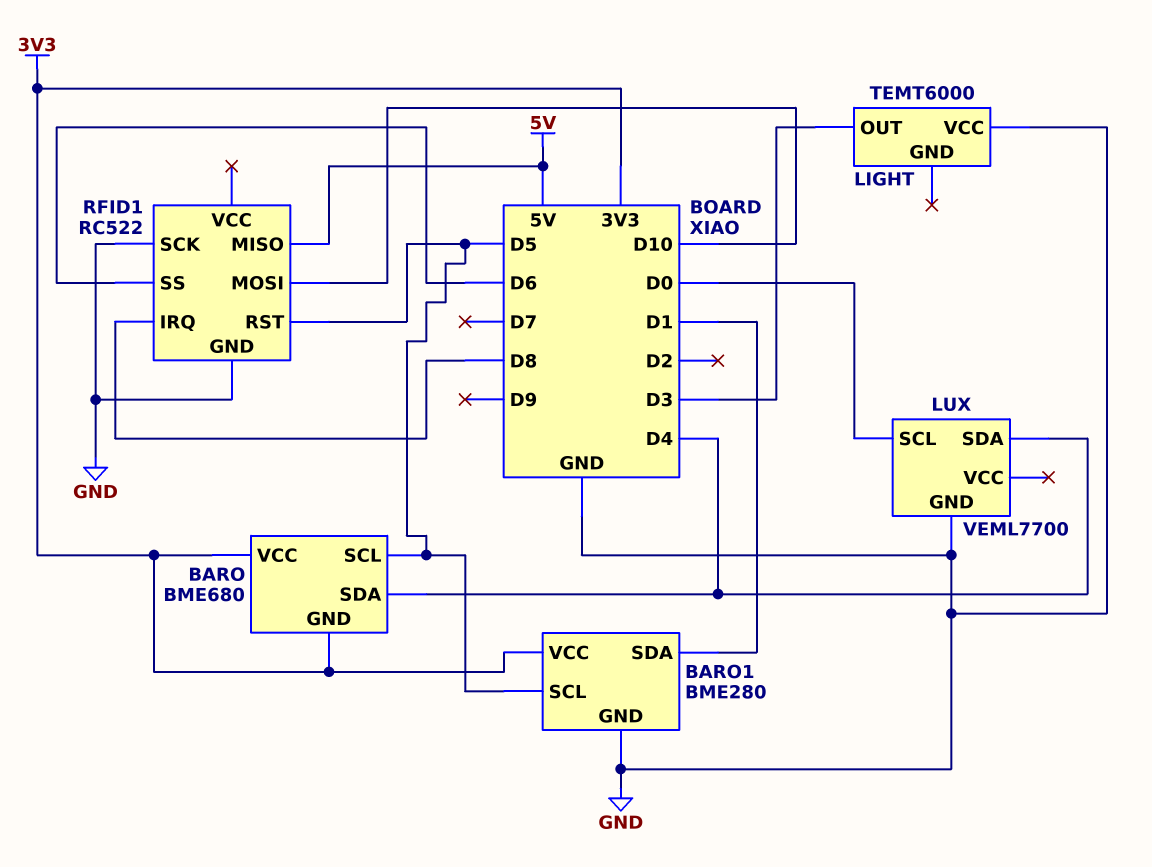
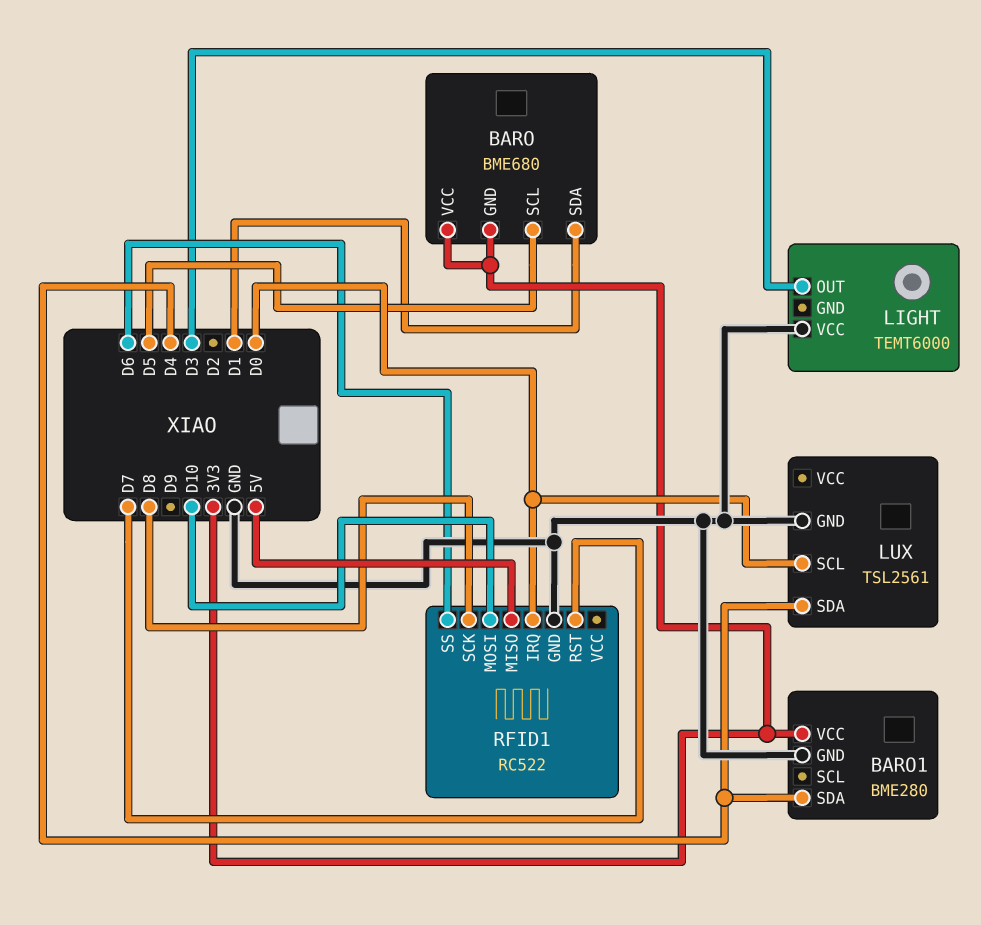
BARO pin SDA: D4 -> D1
BARO1 pin SCL: D5 -> none
BARO1 pin SDA: D1 -> D4
LUX: VEML7700 -> TSL2561
RFID1 pin IRQ: D8 -> D0
RFID1 pin RST: D5 -> D7
RFID1 pin SCK: GND -> D8

